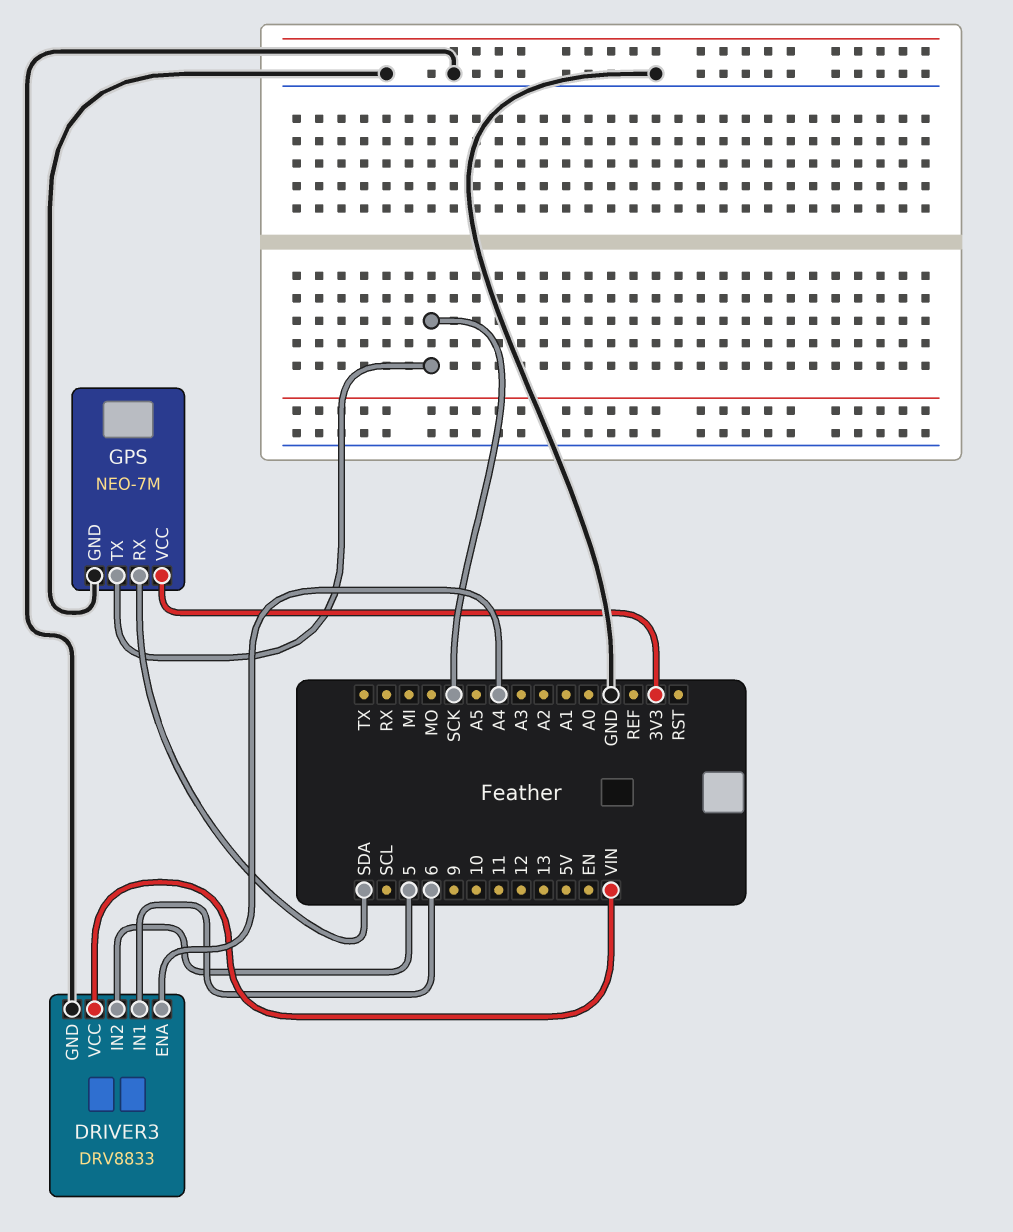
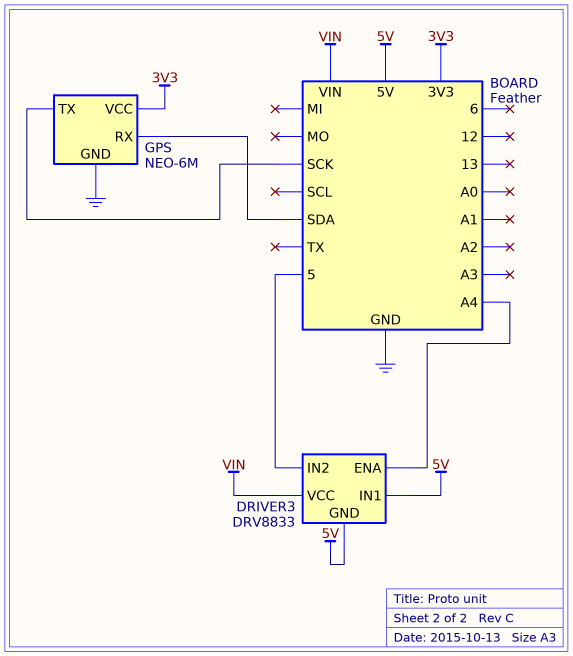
DRIVER3 pin GND: GND -> 5V
DRIVER3 pin IN1: 6 -> 5V
GPS: NEO-7M -> NEO-6M

